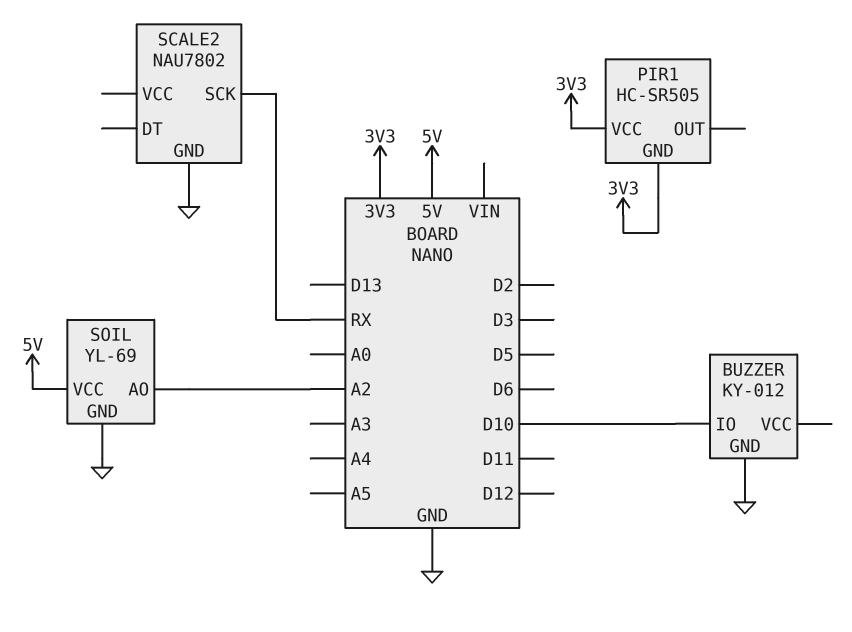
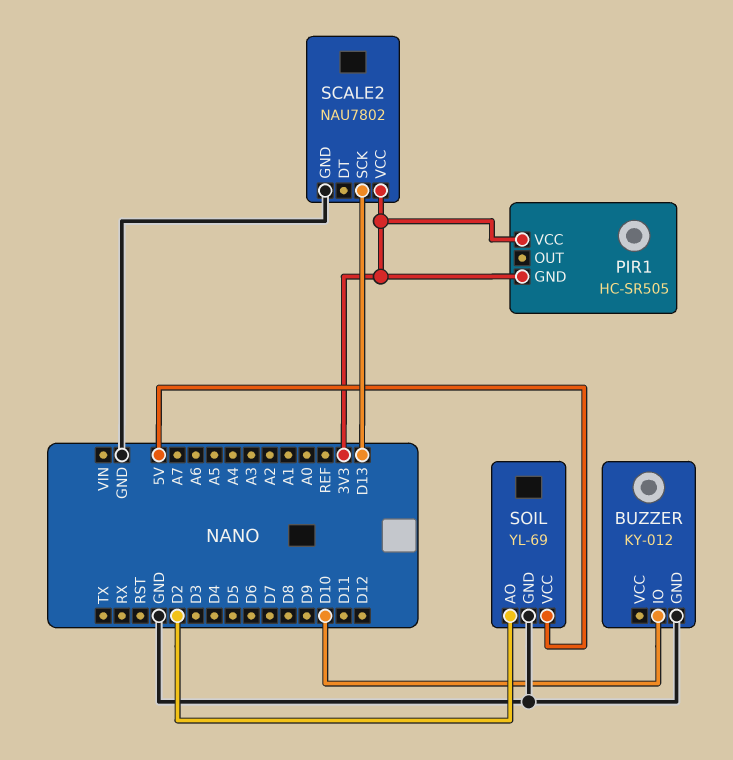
SCALE2 pin SCK: RX -> D13
SCALE2 pin VCC: none -> 3V3
SOIL pin AO: A2 -> D2

